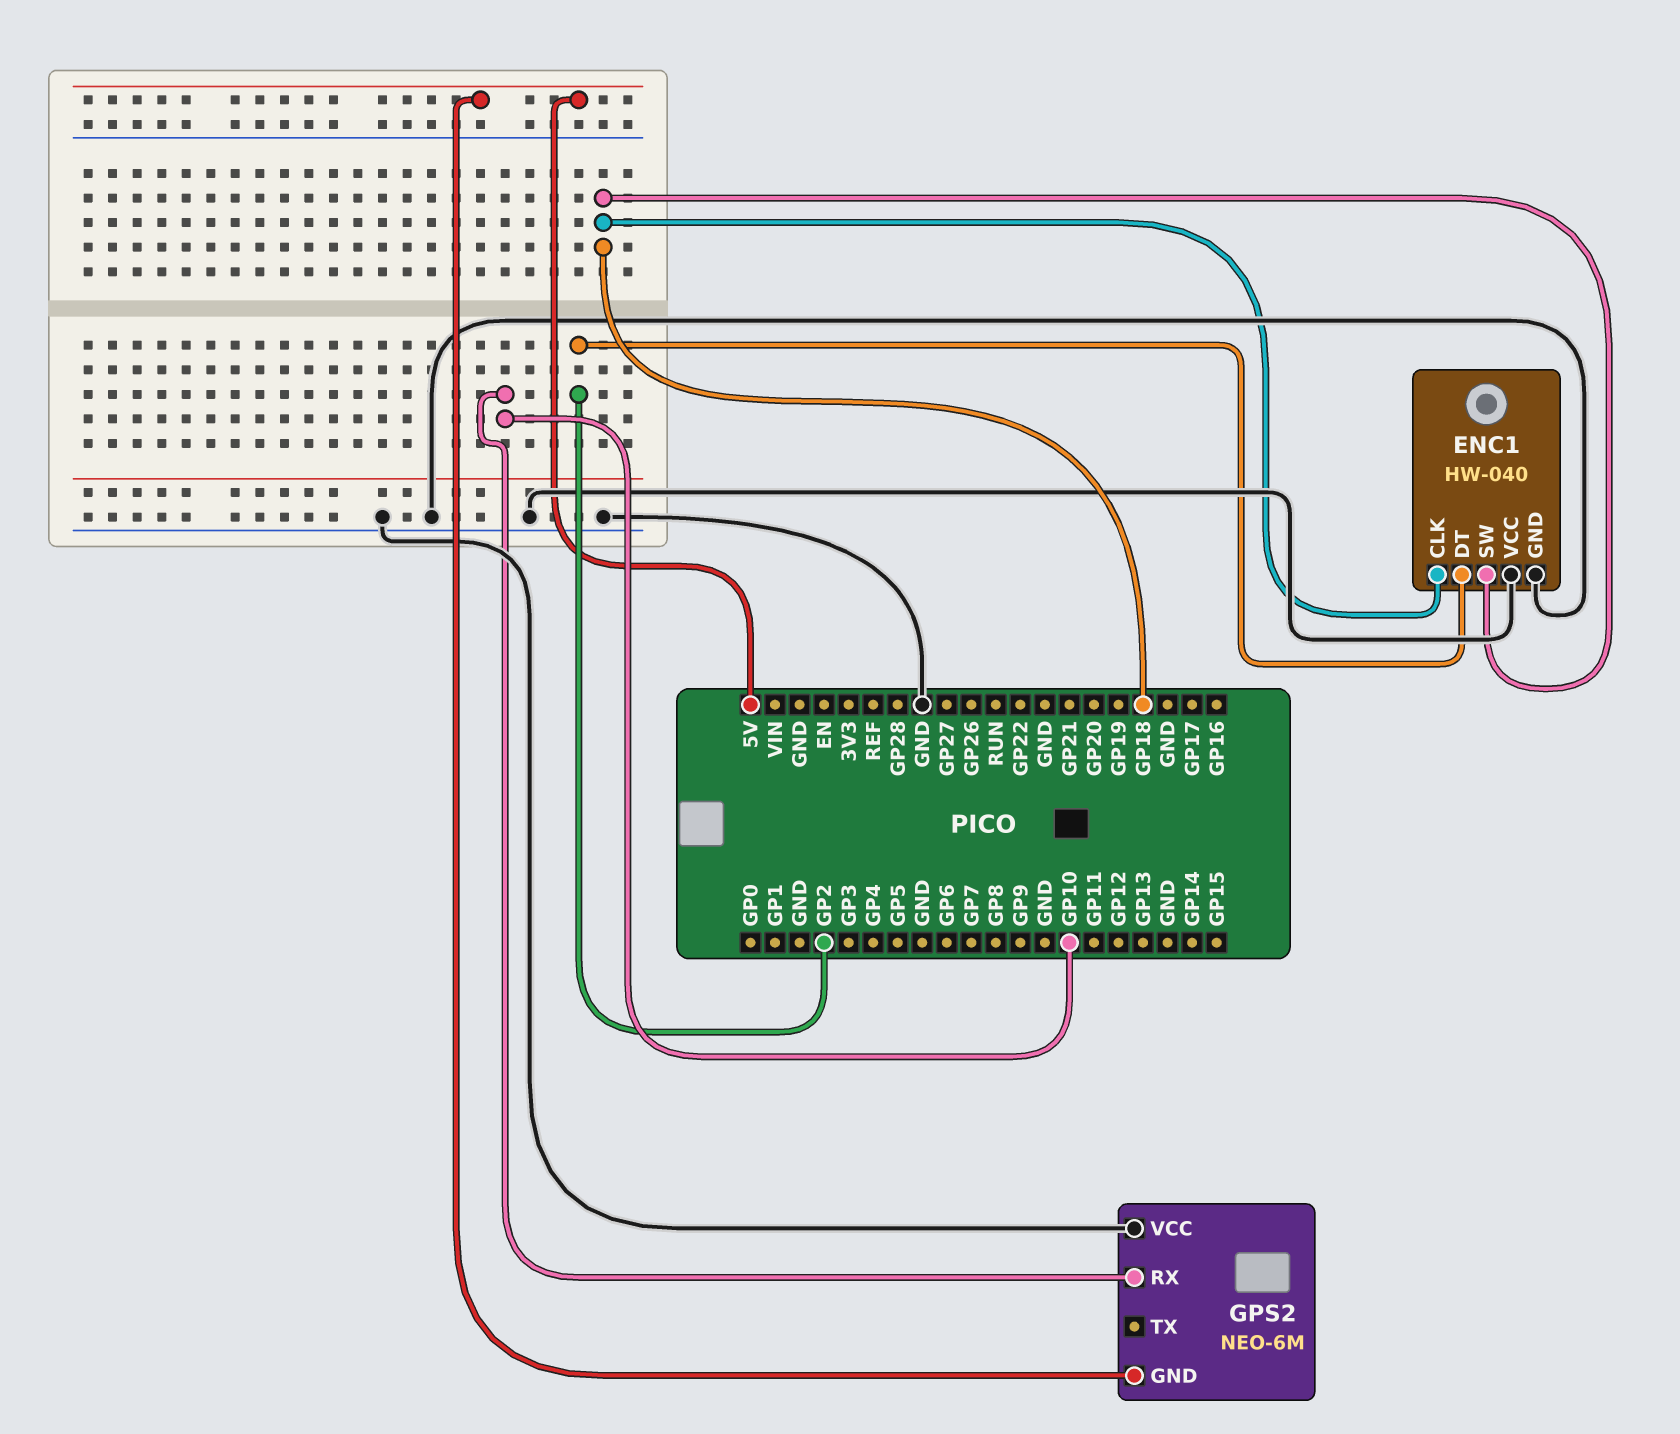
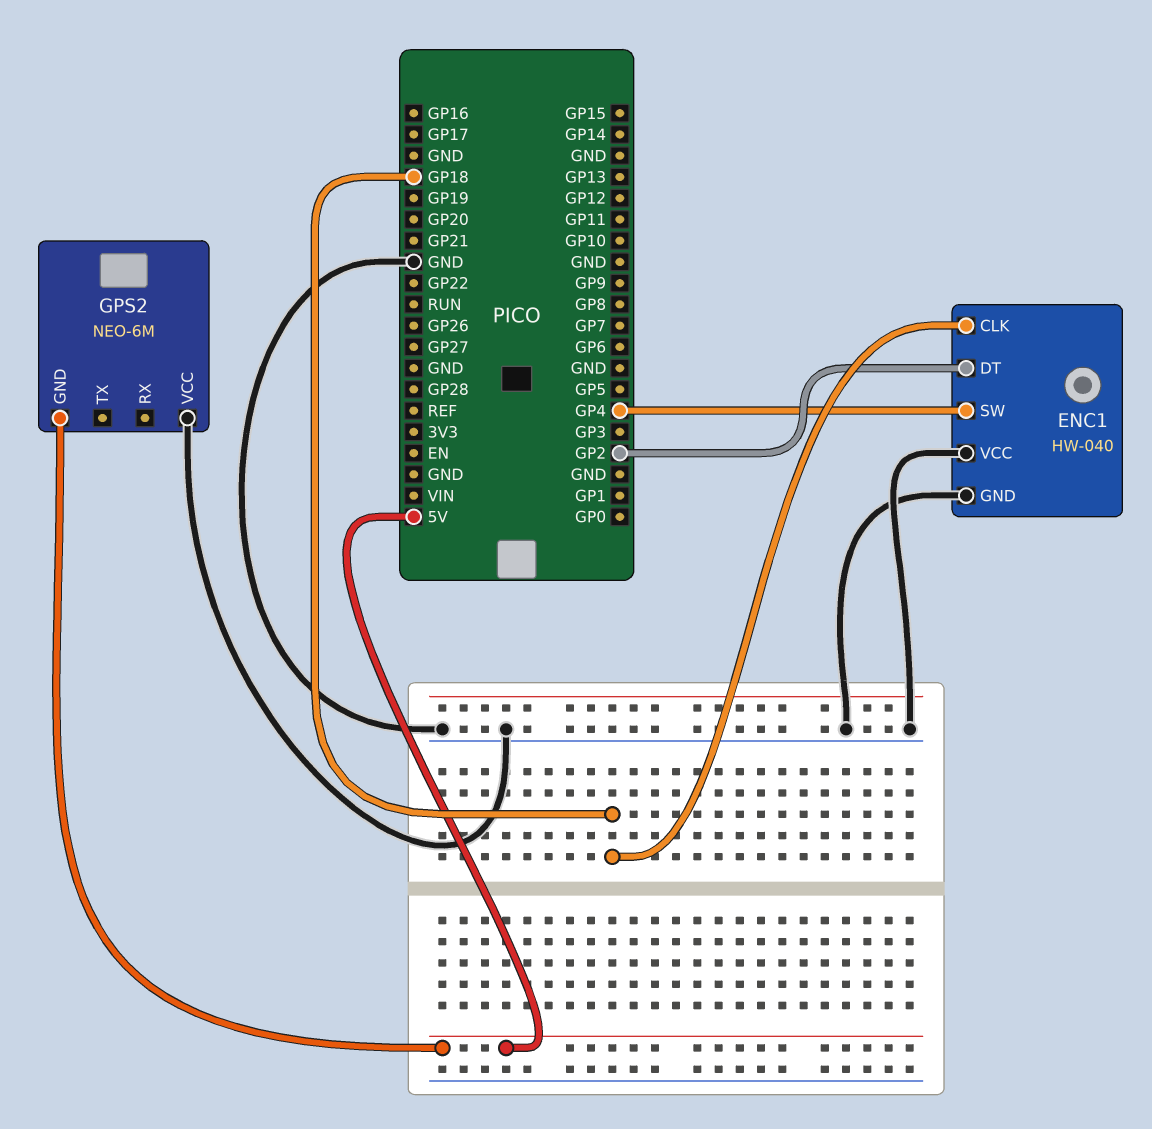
ENC1 pin SW: GP18 -> GP4
GPS2 pin RX: GP10 -> none

